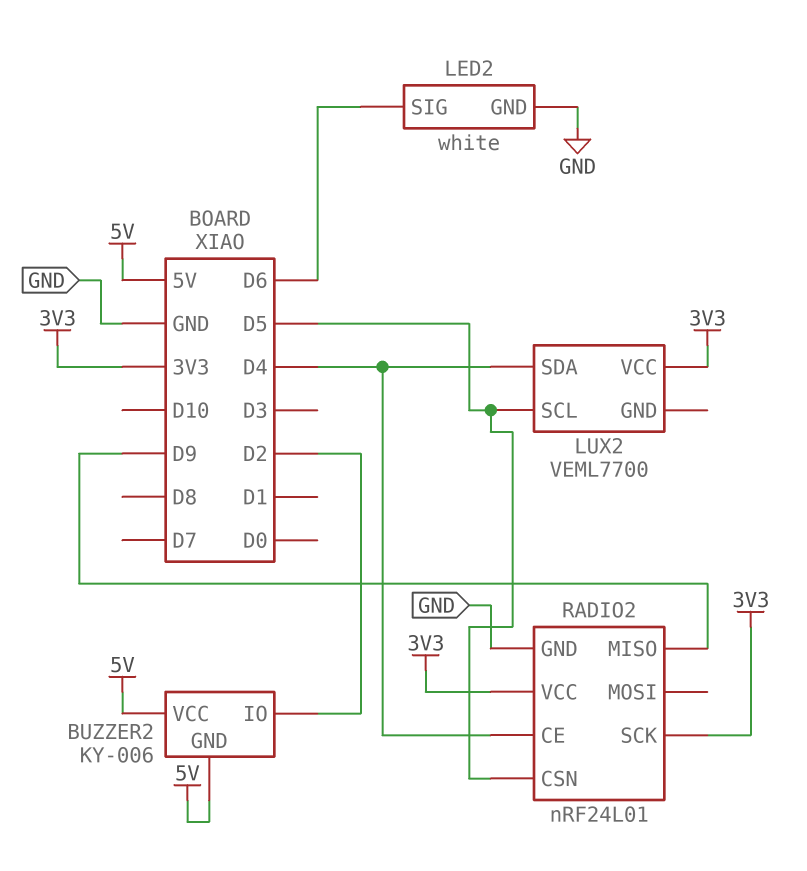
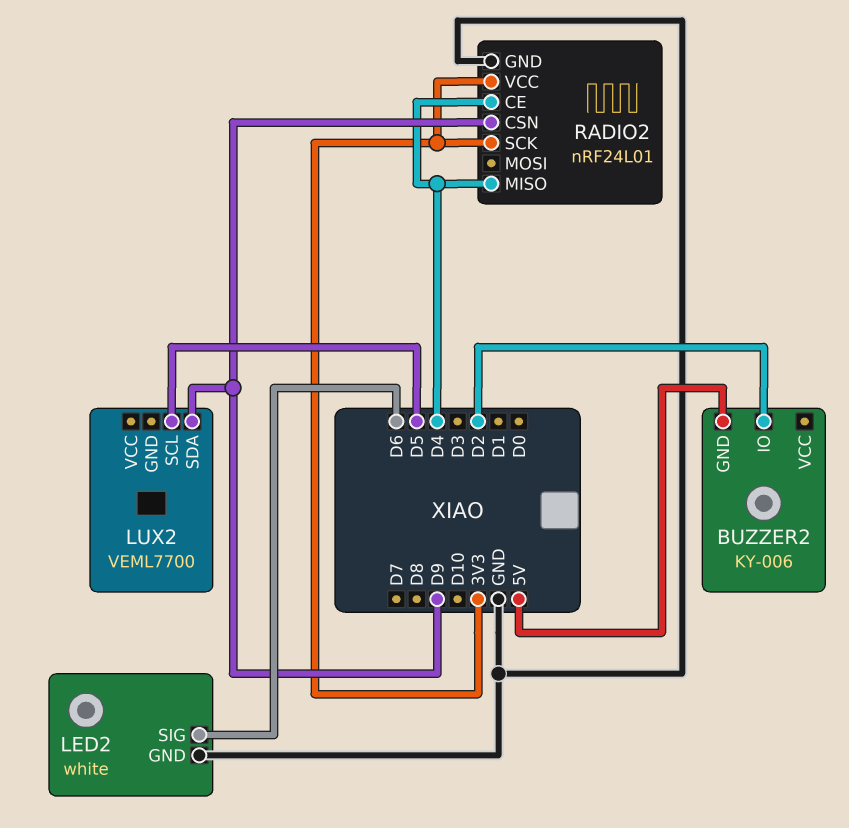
BUZZER2 pin VCC: 5V -> none
LUX2 pin SDA: D4 -> D9
LUX2 pin VCC: 3V3 -> none
RADIO2 pin CSN: D5 -> D9
RADIO2 pin MISO: D9 -> D4

